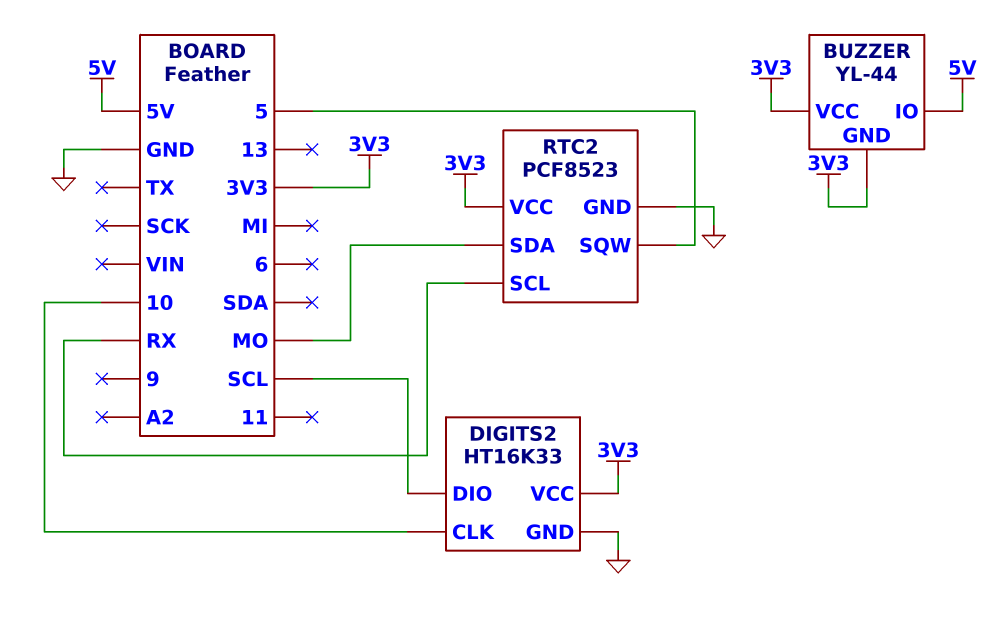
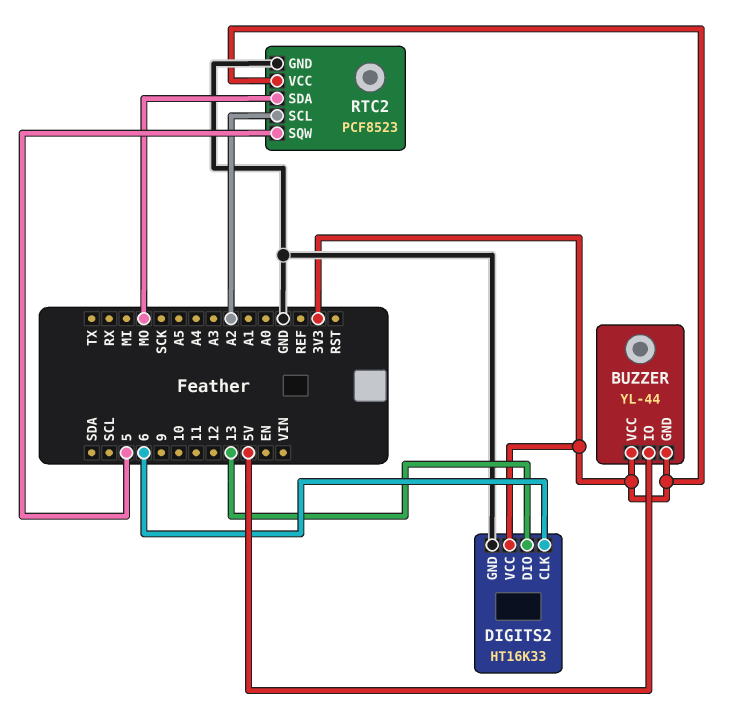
DIGITS2 pin CLK: 10 -> 6
DIGITS2 pin DIO: SCL -> 13
RTC2 pin SCL: RX -> A2

